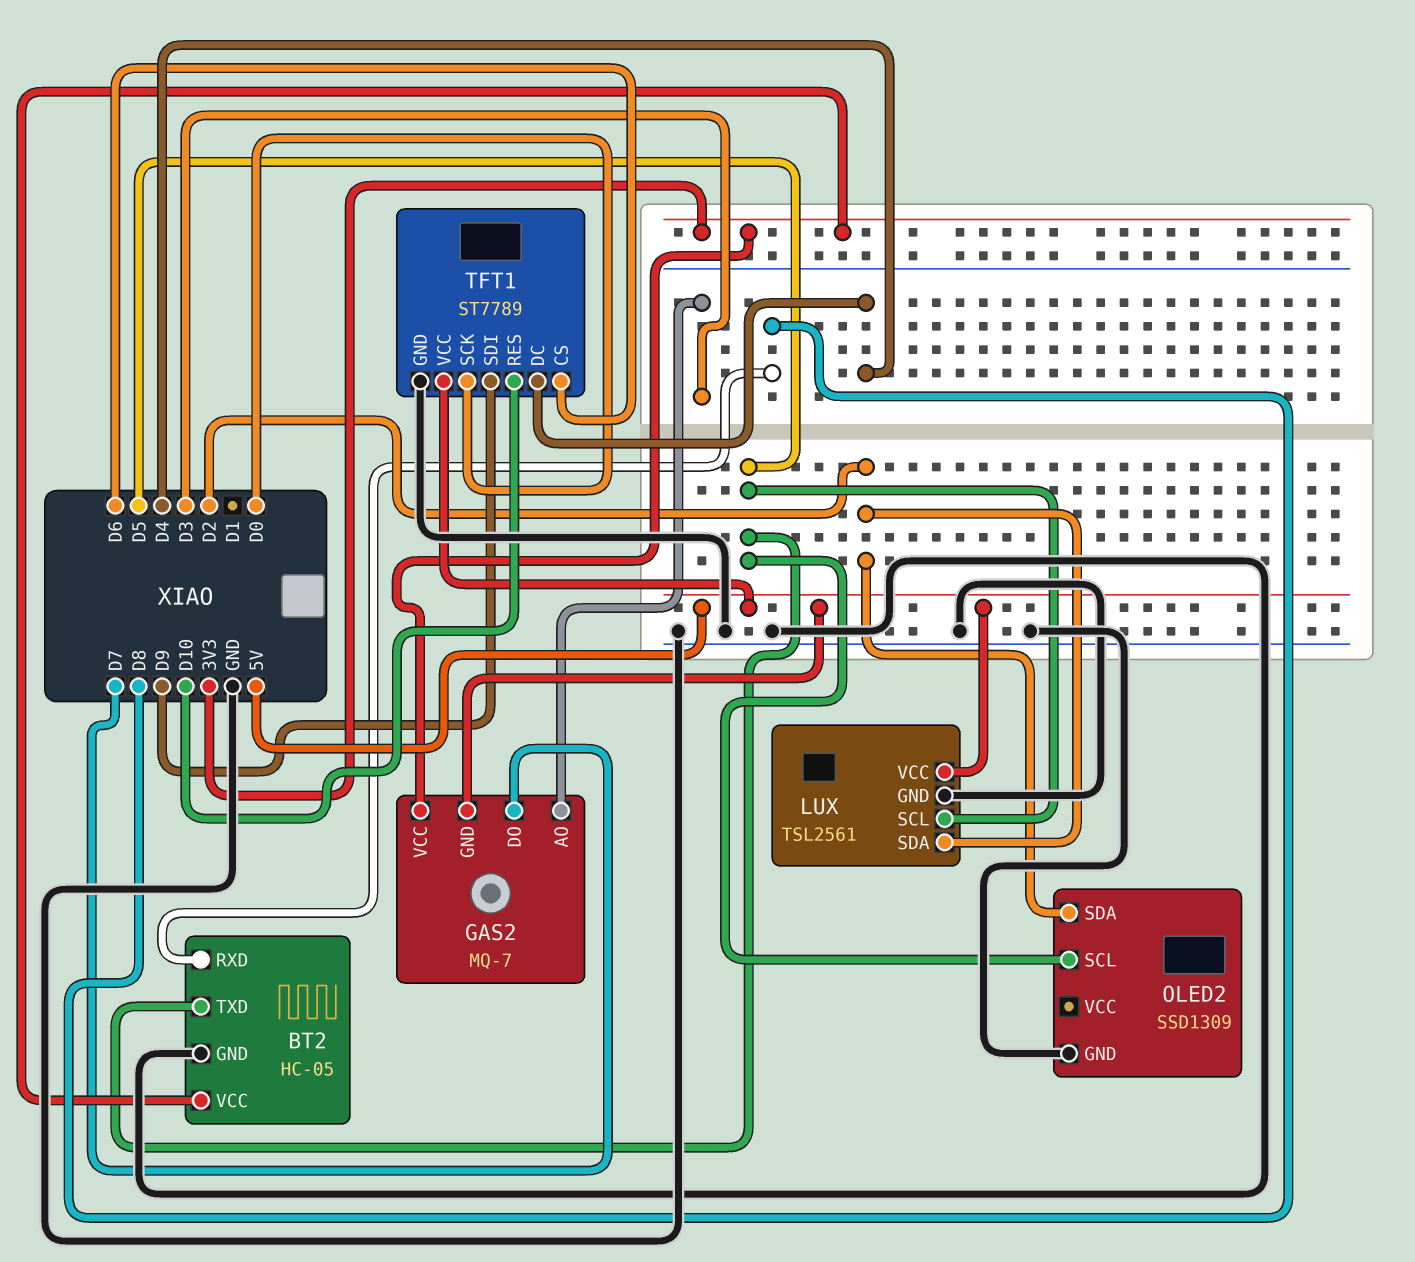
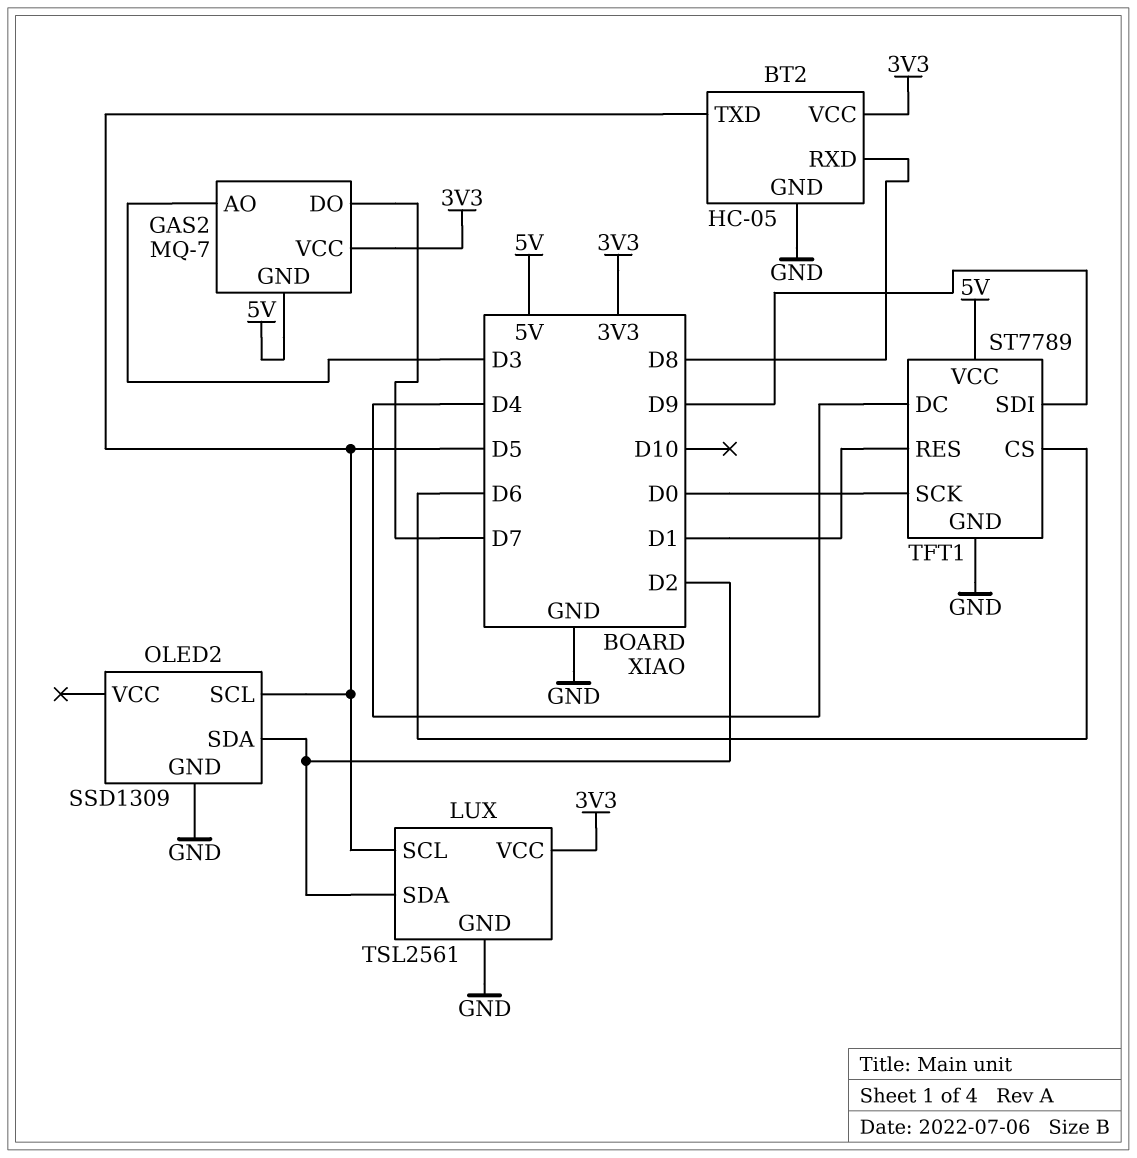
LUX pin VCC: 5V -> 3V3
TFT1 pin RES: D10 -> D1

